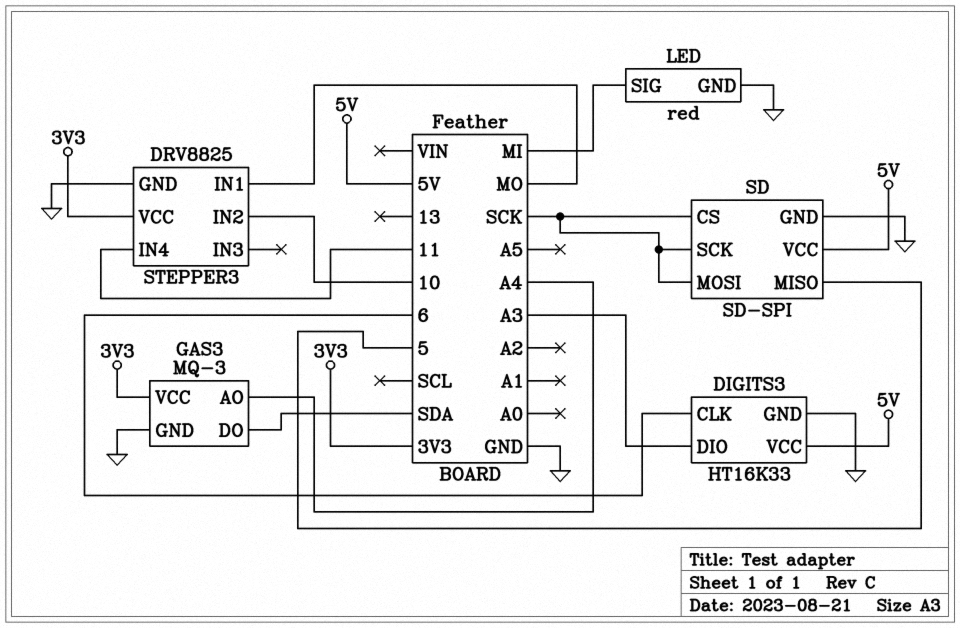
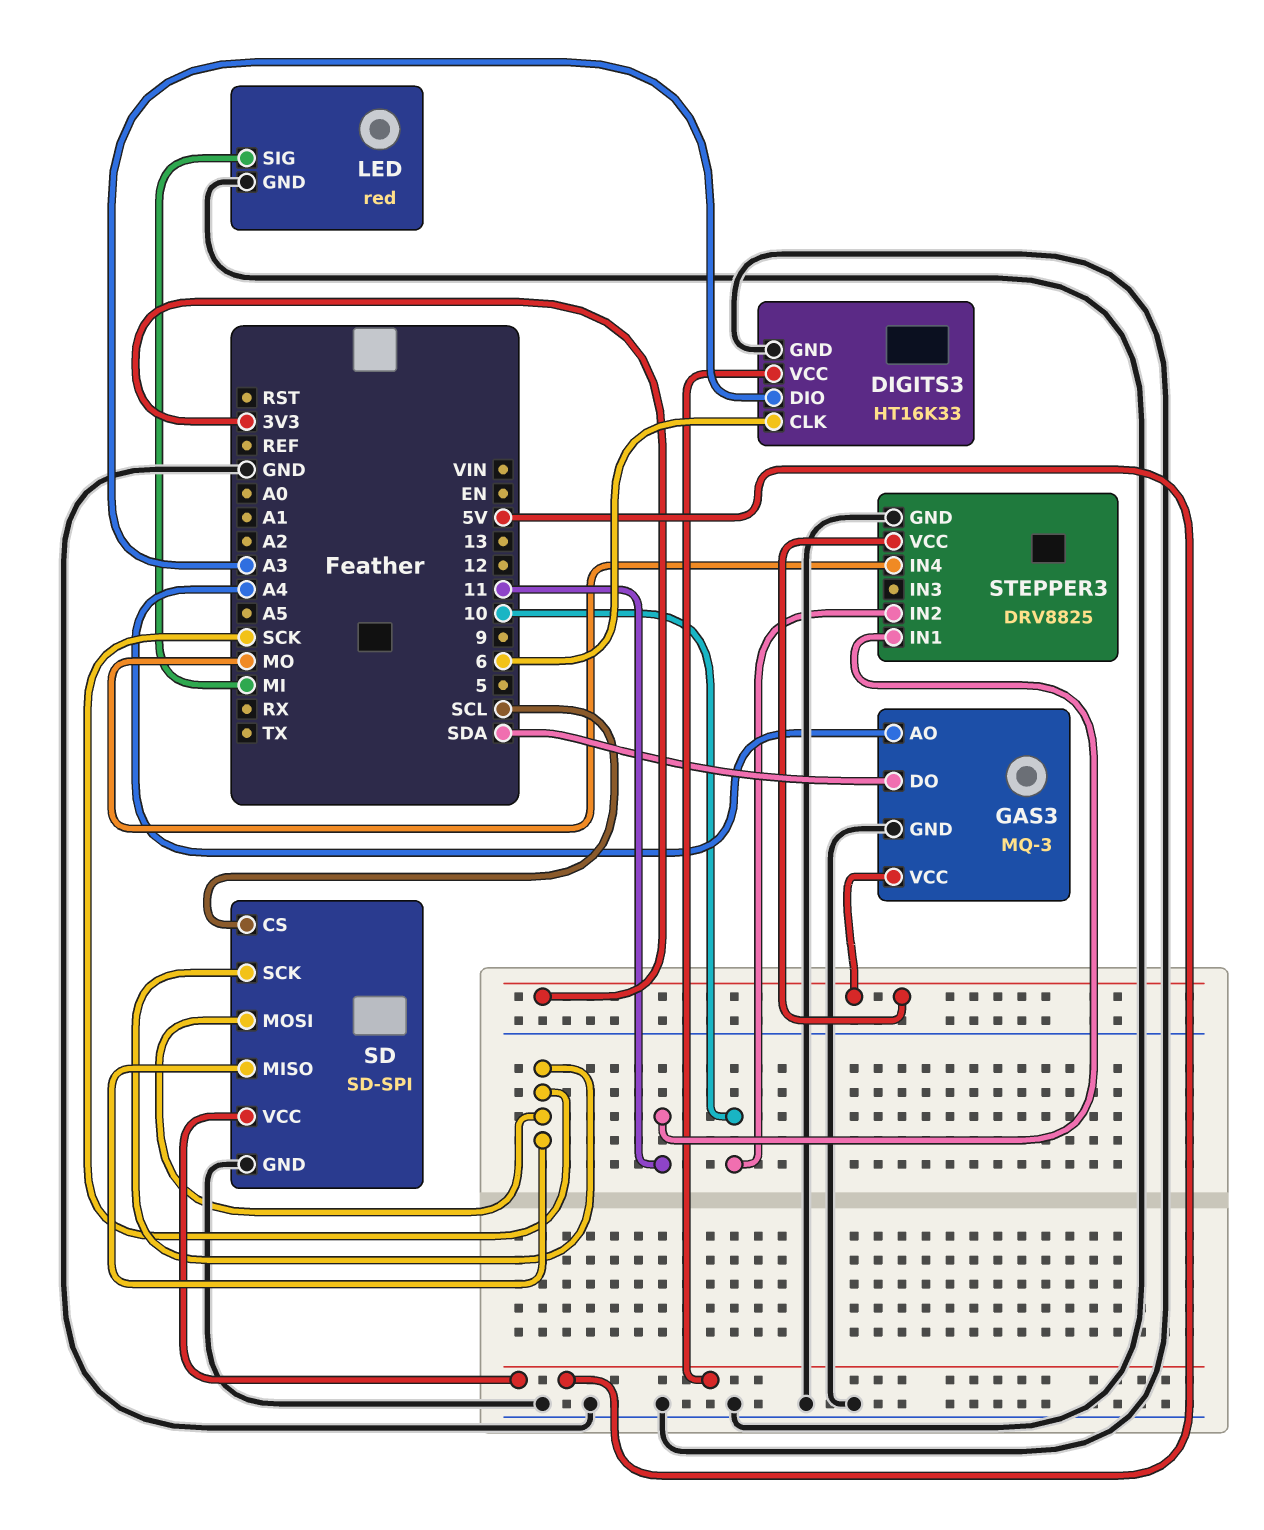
SD pin CS: SCK -> SCL
SD pin MISO: 5 -> SCK
STEPPER3 pin IN1: MO -> 11
STEPPER3 pin IN4: 11 -> MO

